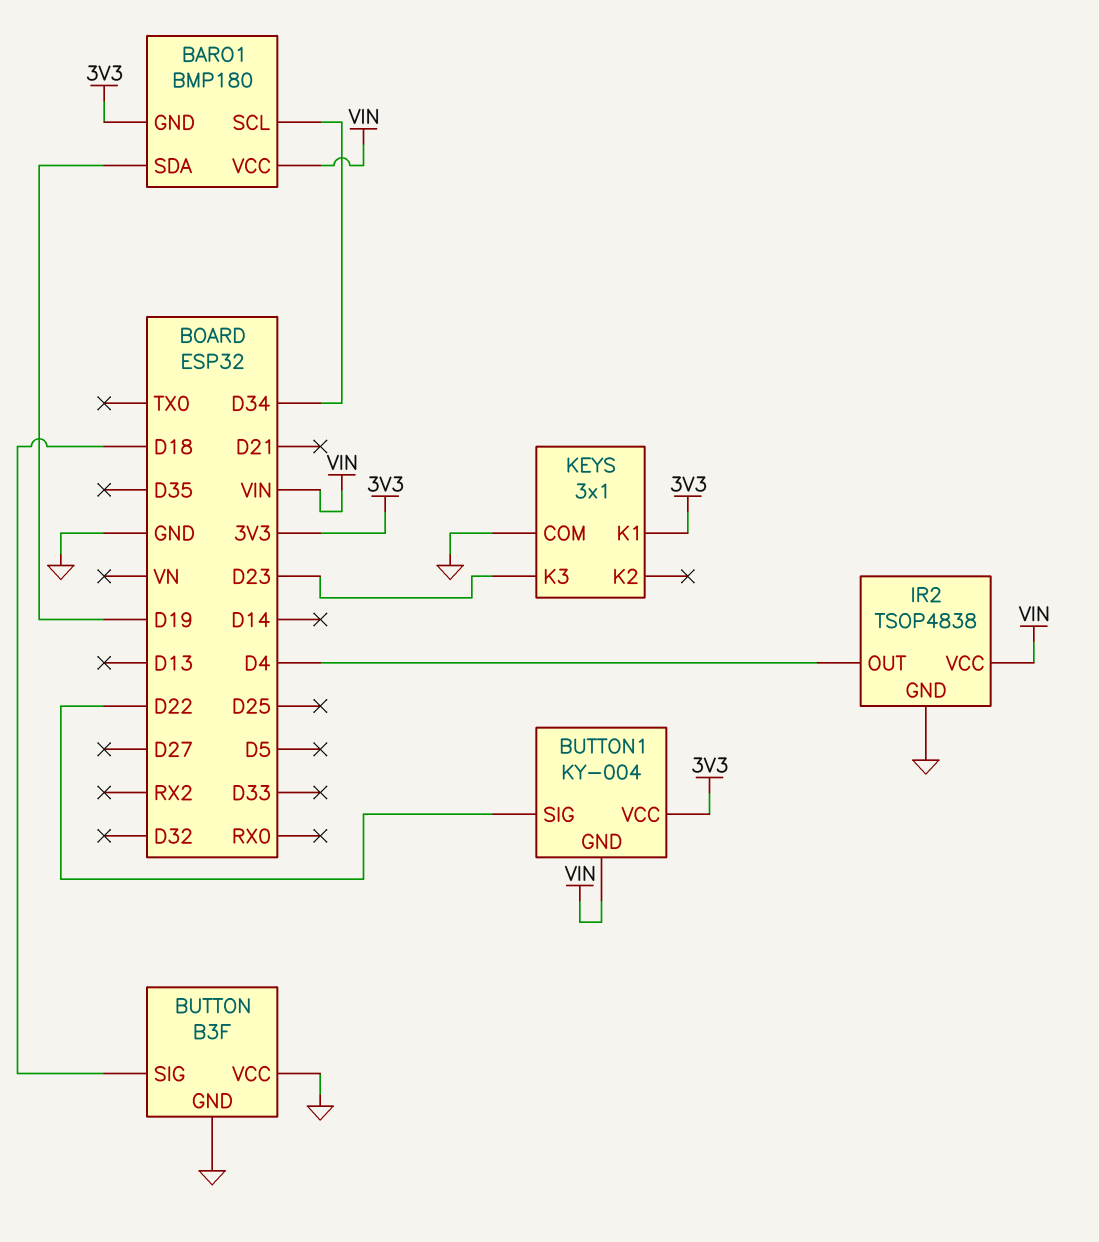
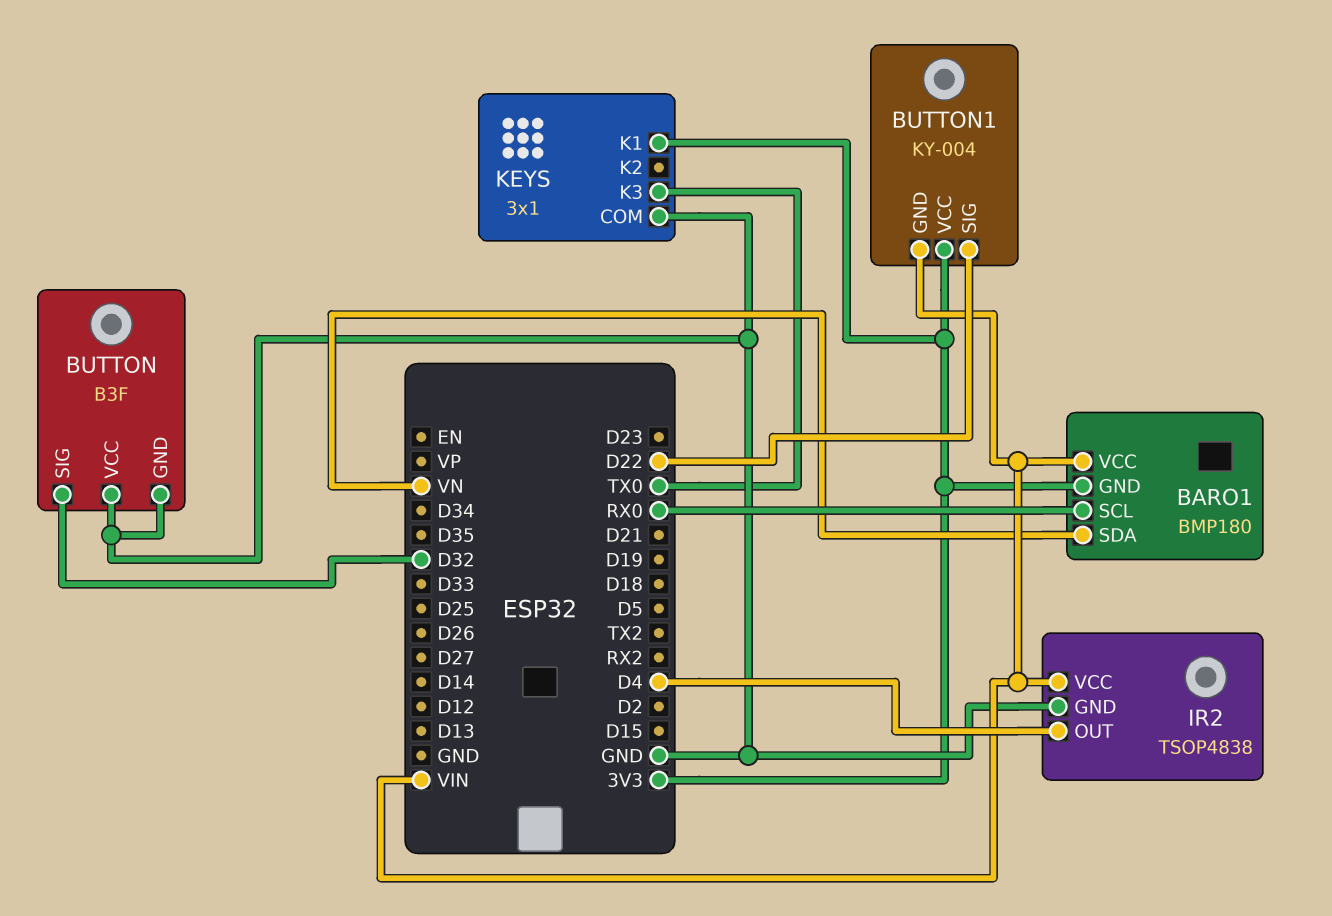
BARO1 pin SCL: D34 -> RX0
BARO1 pin SDA: D19 -> VN
BUTTON pin SIG: D18 -> D32
KEYS pin K3: D23 -> TX0

